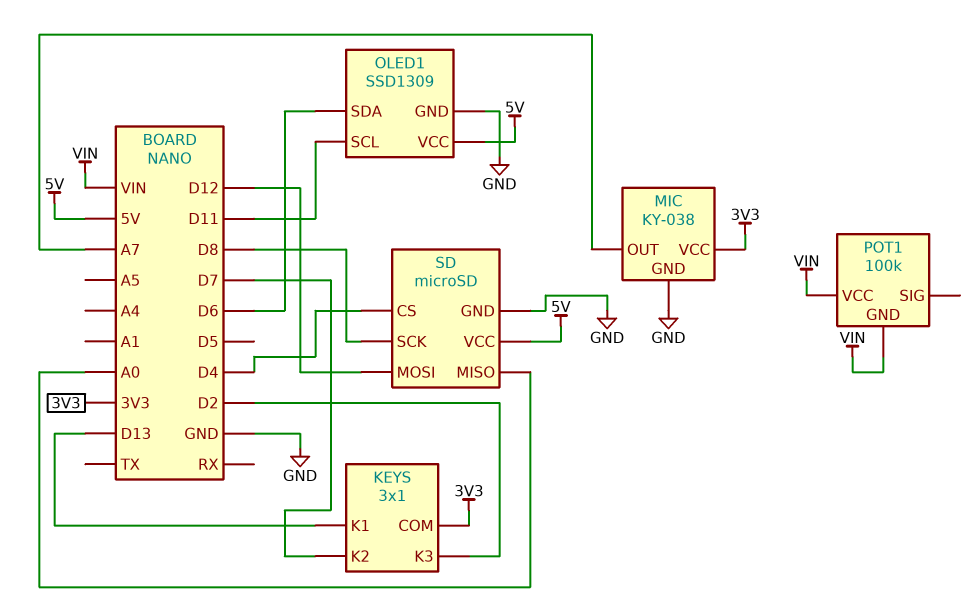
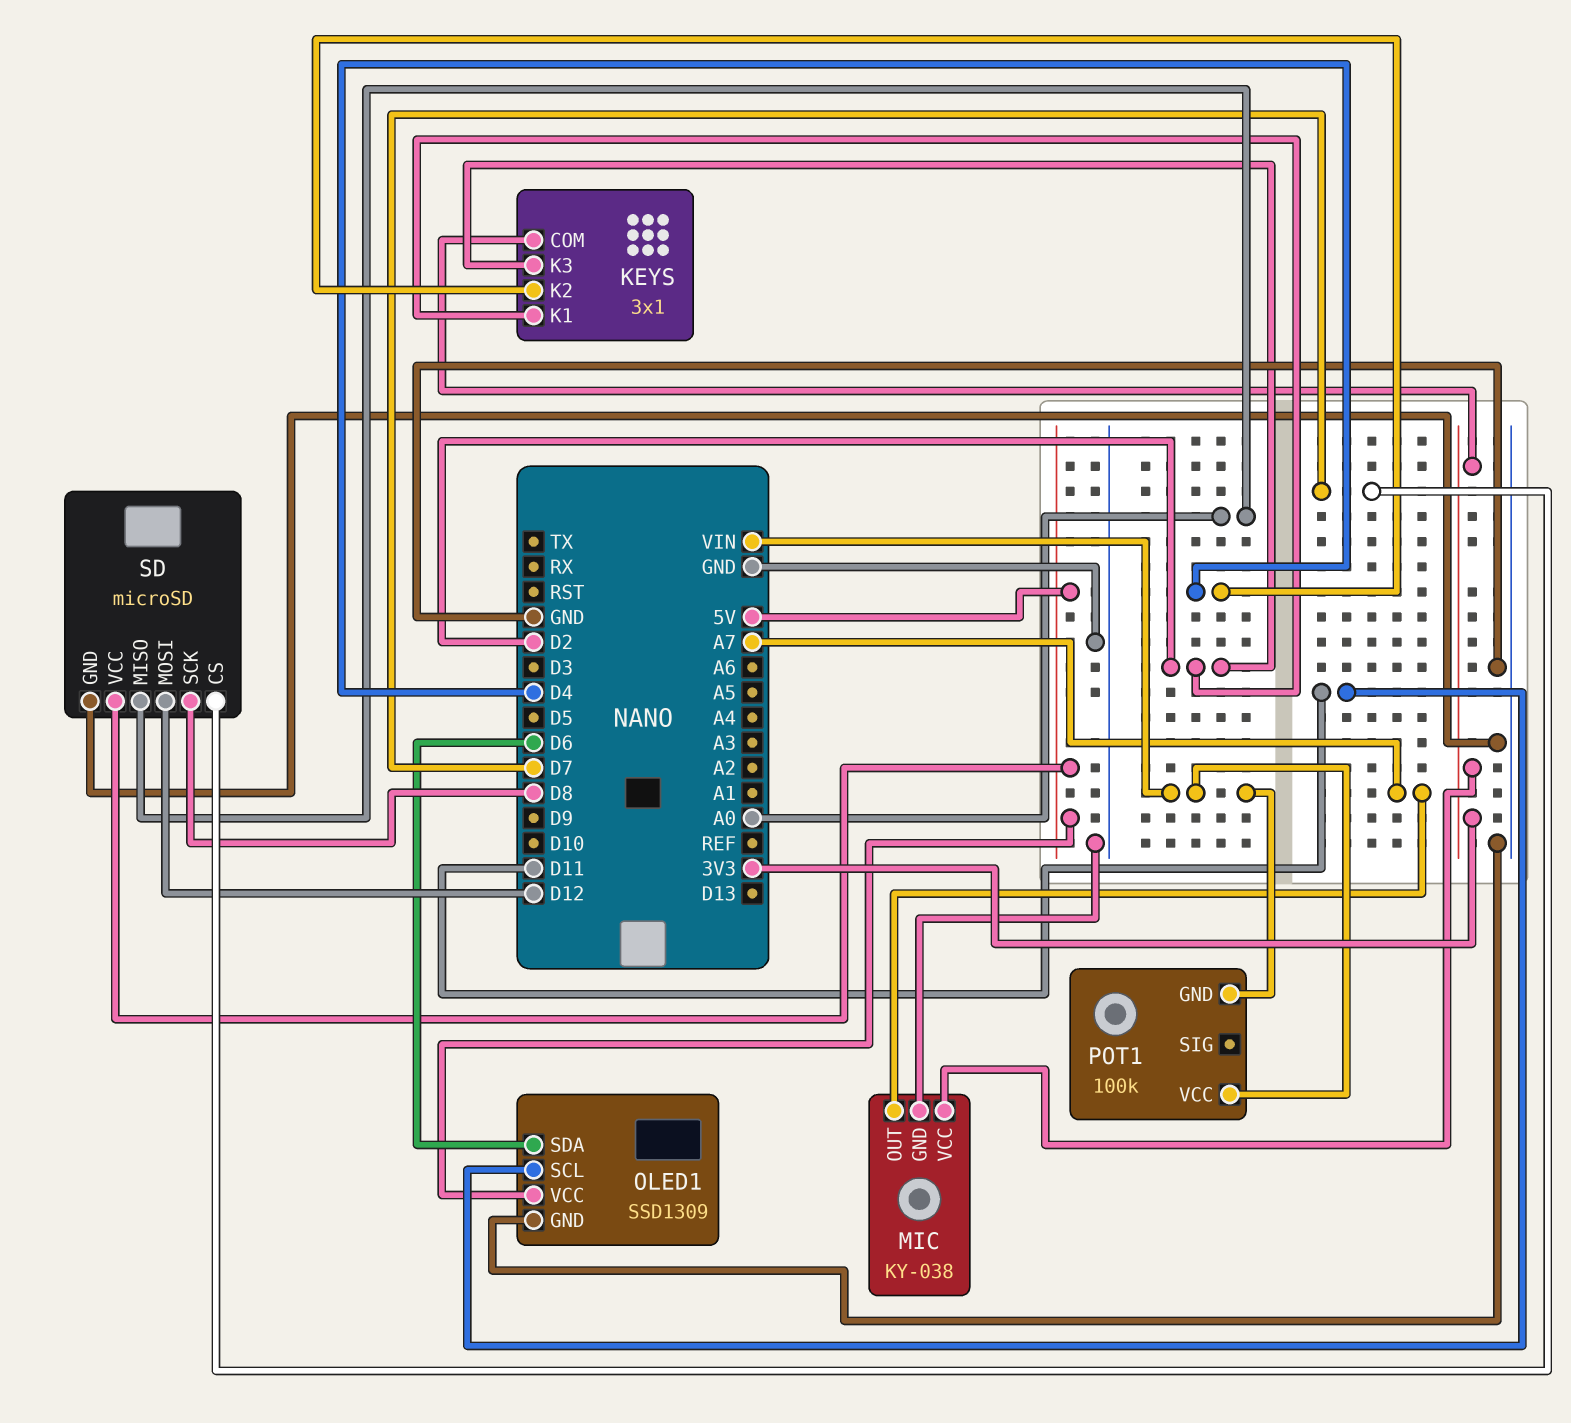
KEYS pin K1: D13 -> D2
KEYS pin K2: D7 -> D4
SD pin CS: D4 -> D7

